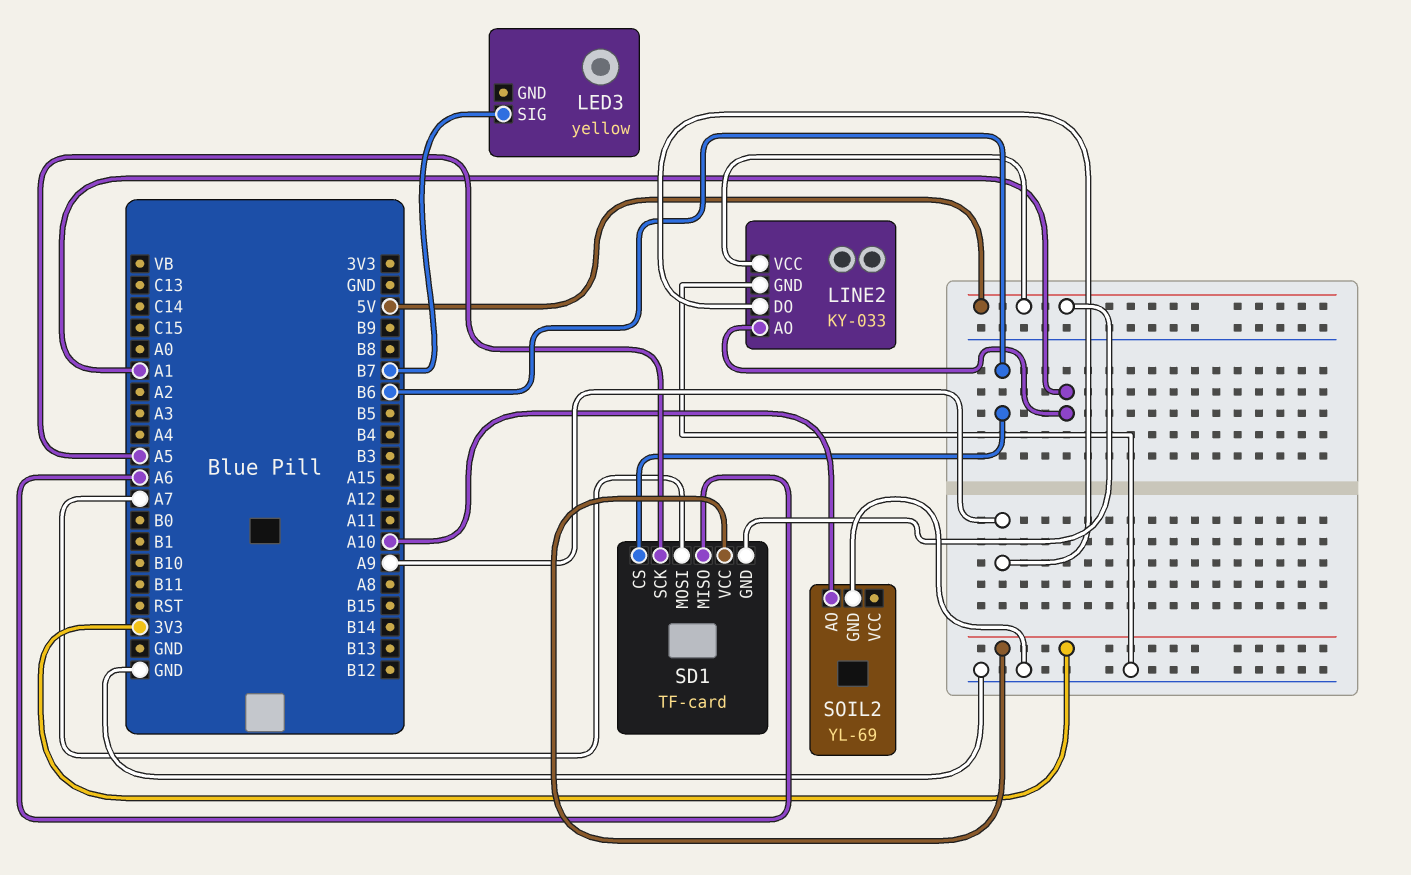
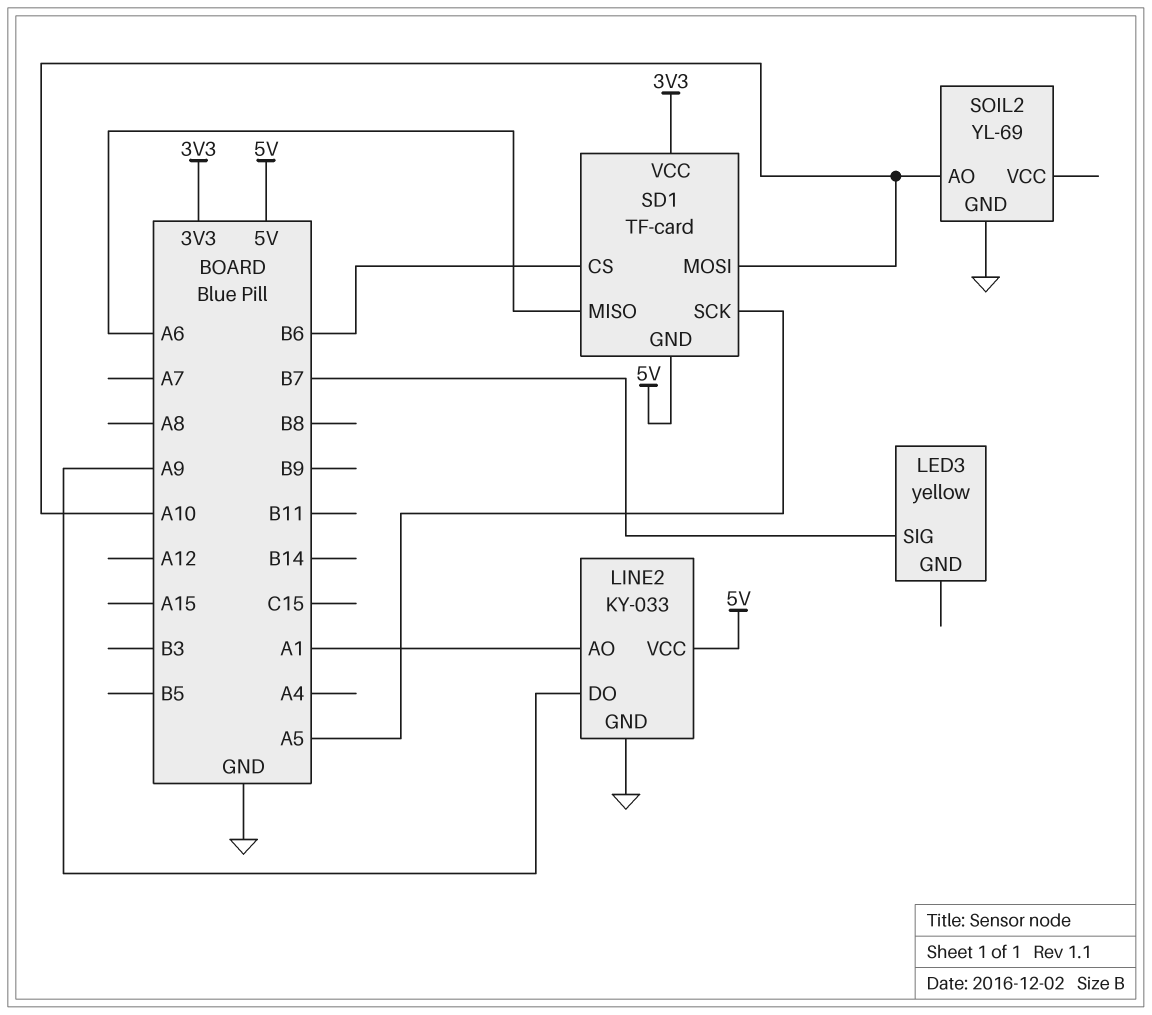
SD1 pin MOSI: A7 -> A10

